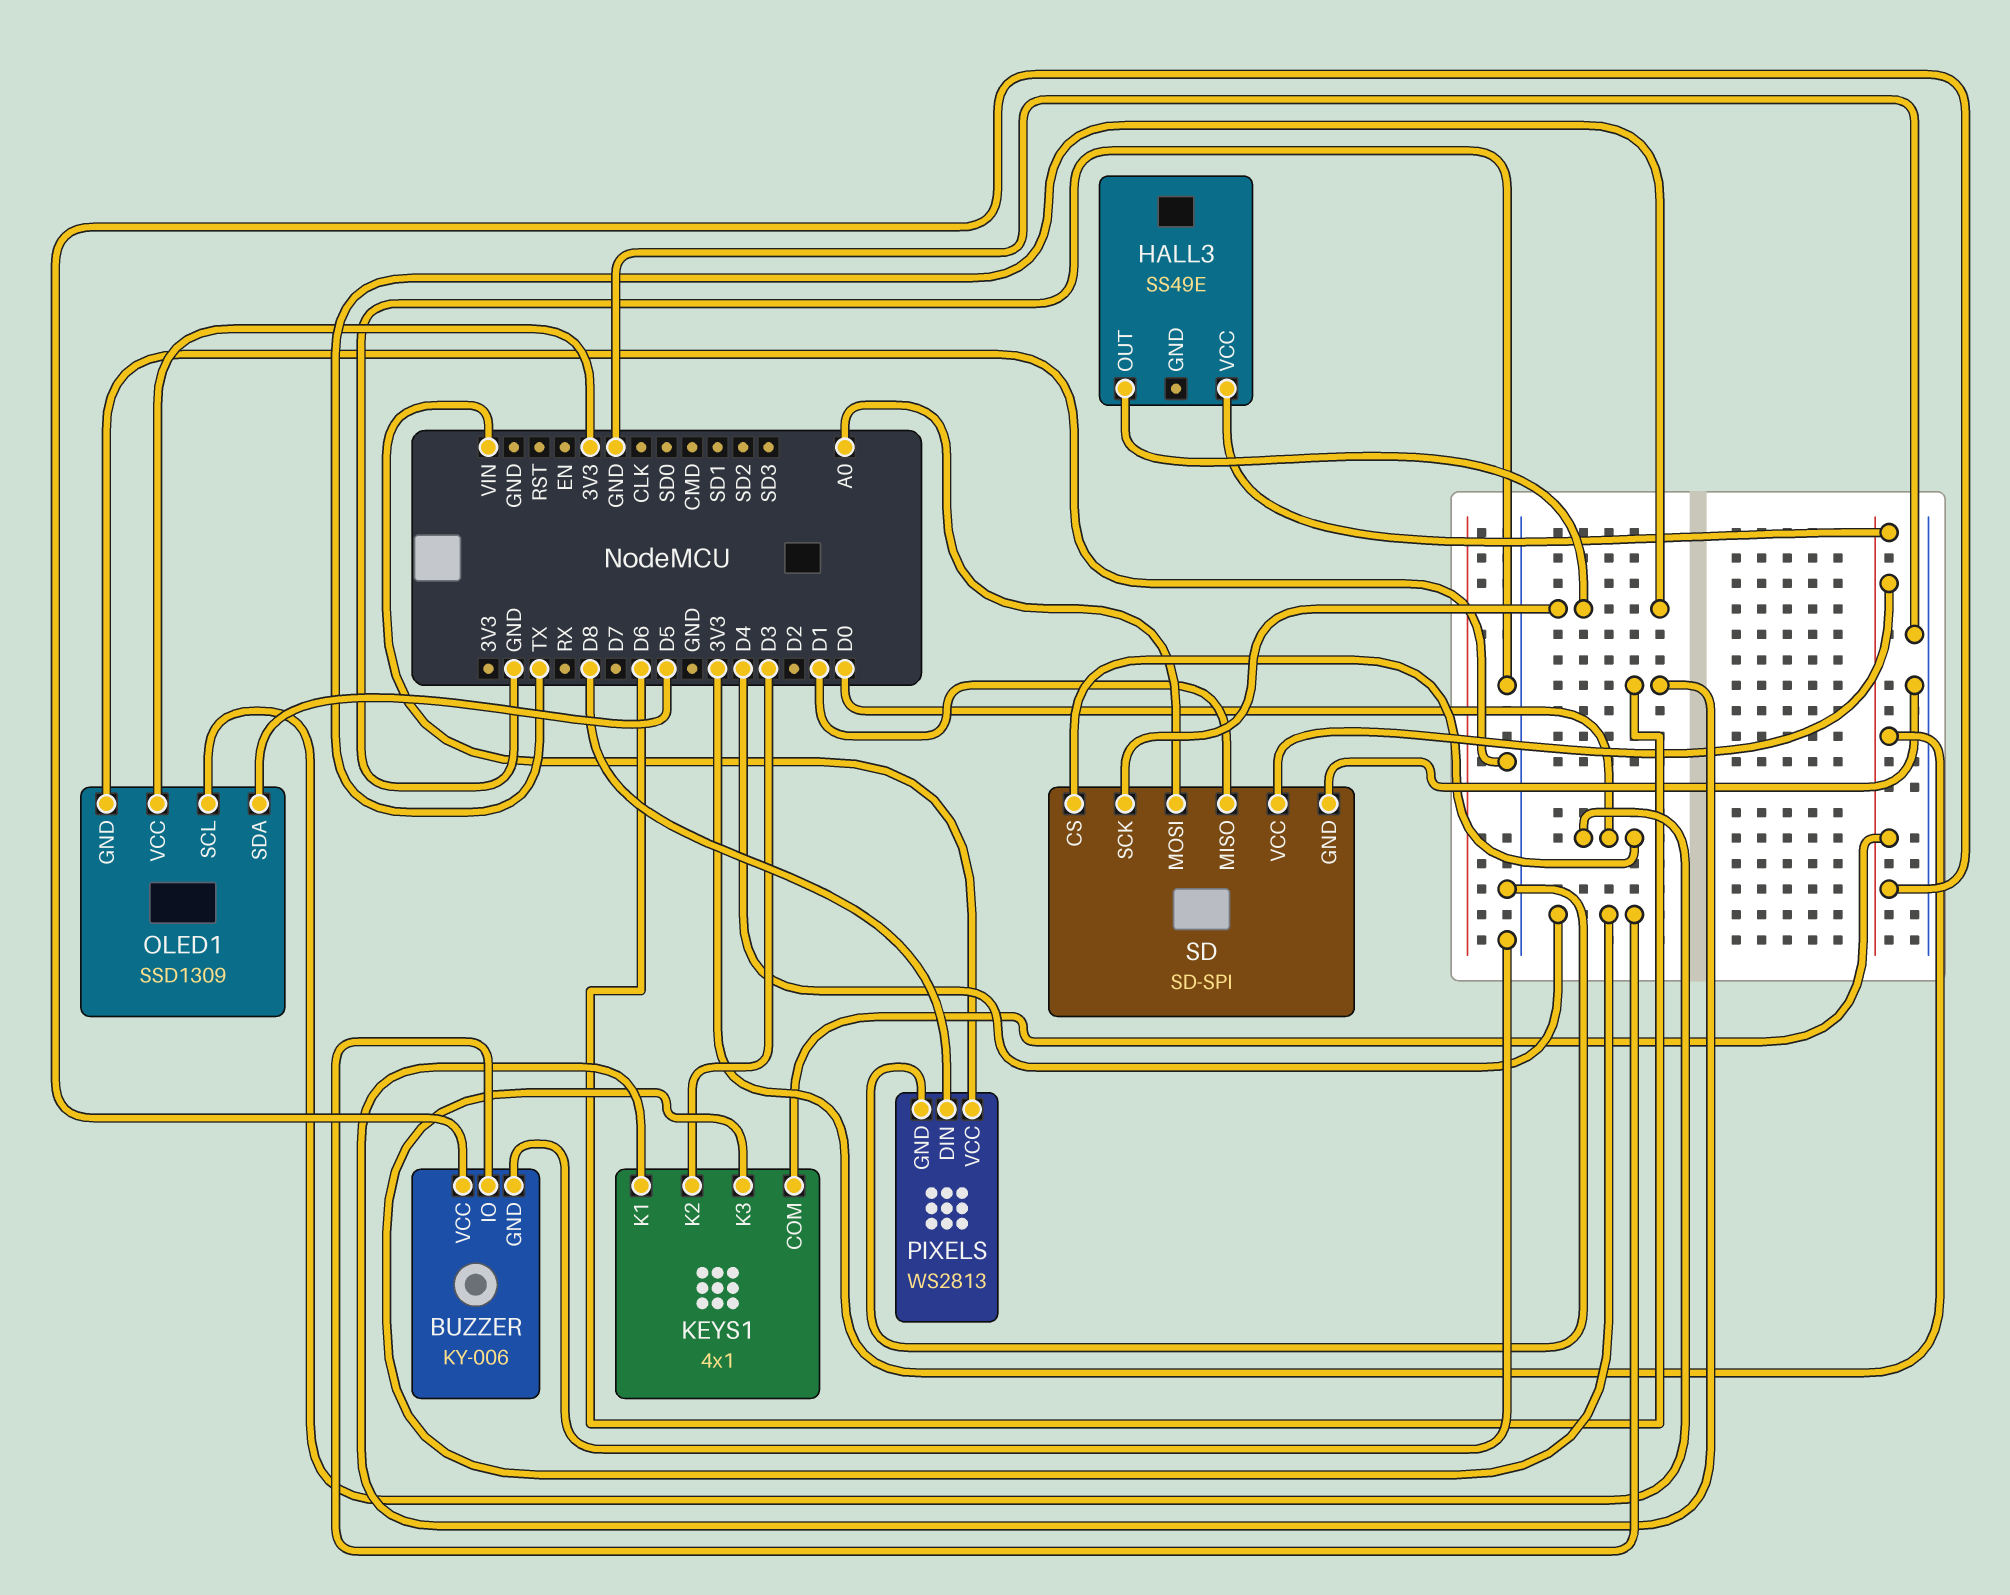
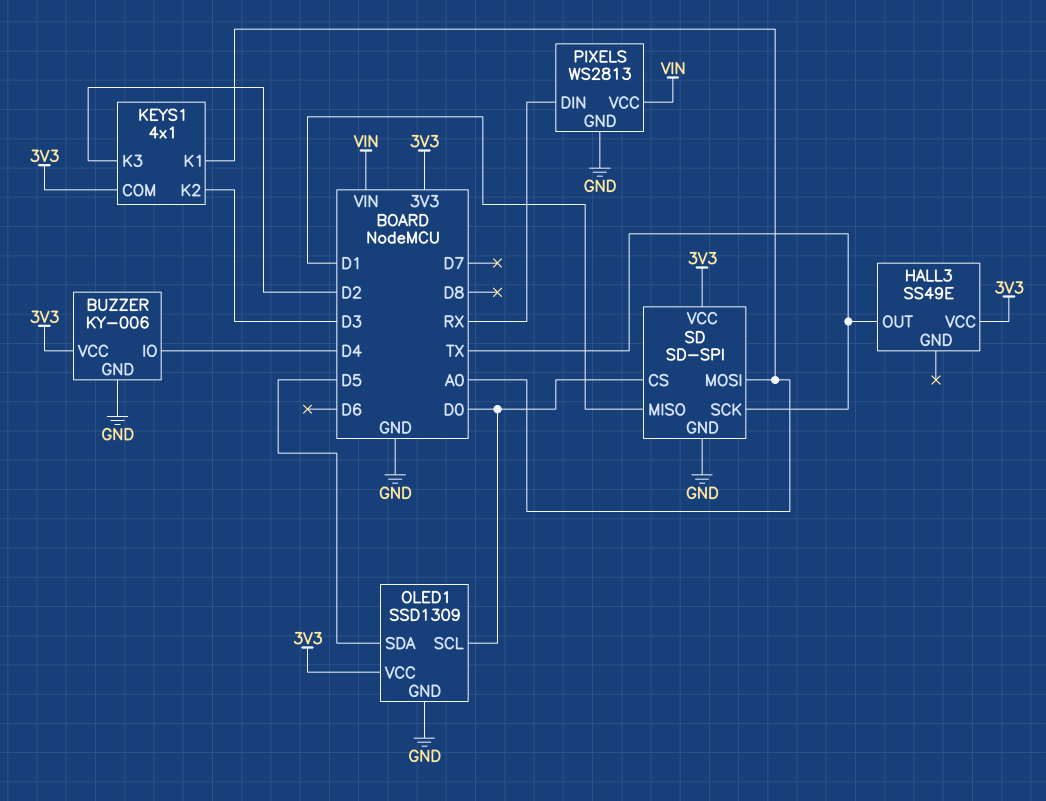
KEYS1 pin K1: D6 -> A0
KEYS1 pin K3: D4 -> D2
PIXELS pin DIN: D8 -> RX

